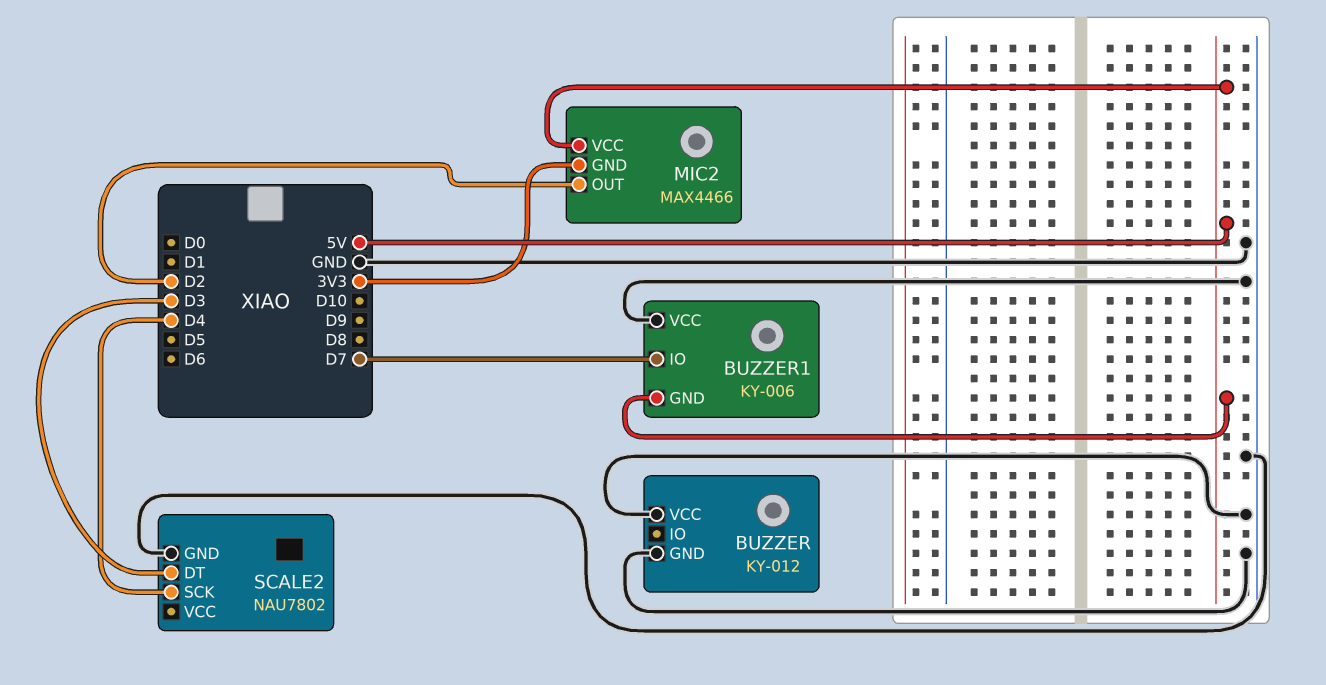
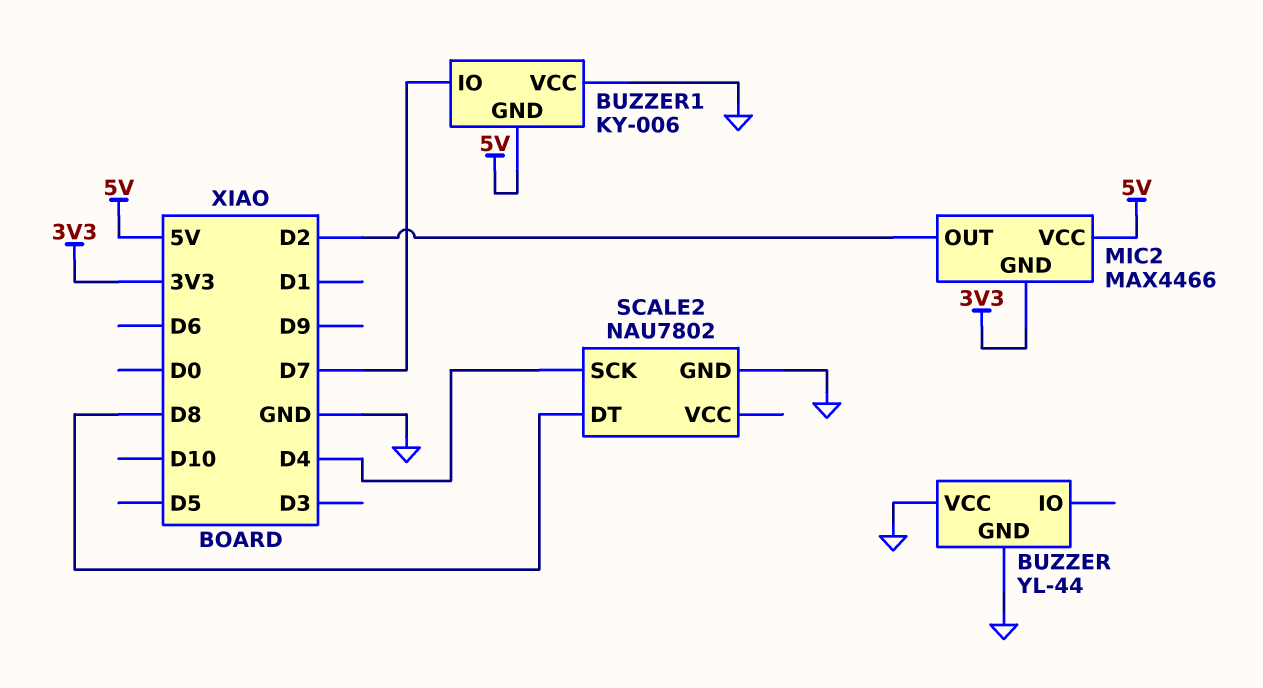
BUZZER: KY-012 -> YL-44
SCALE2 pin DT: D3 -> D8

